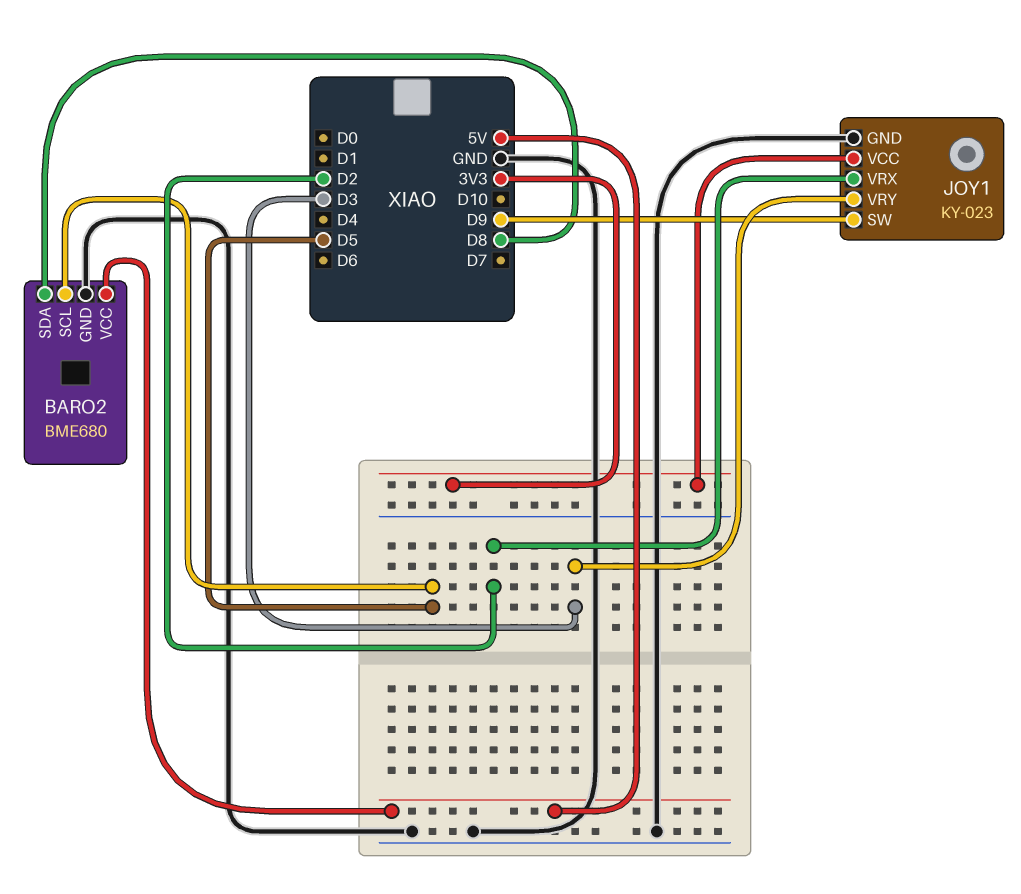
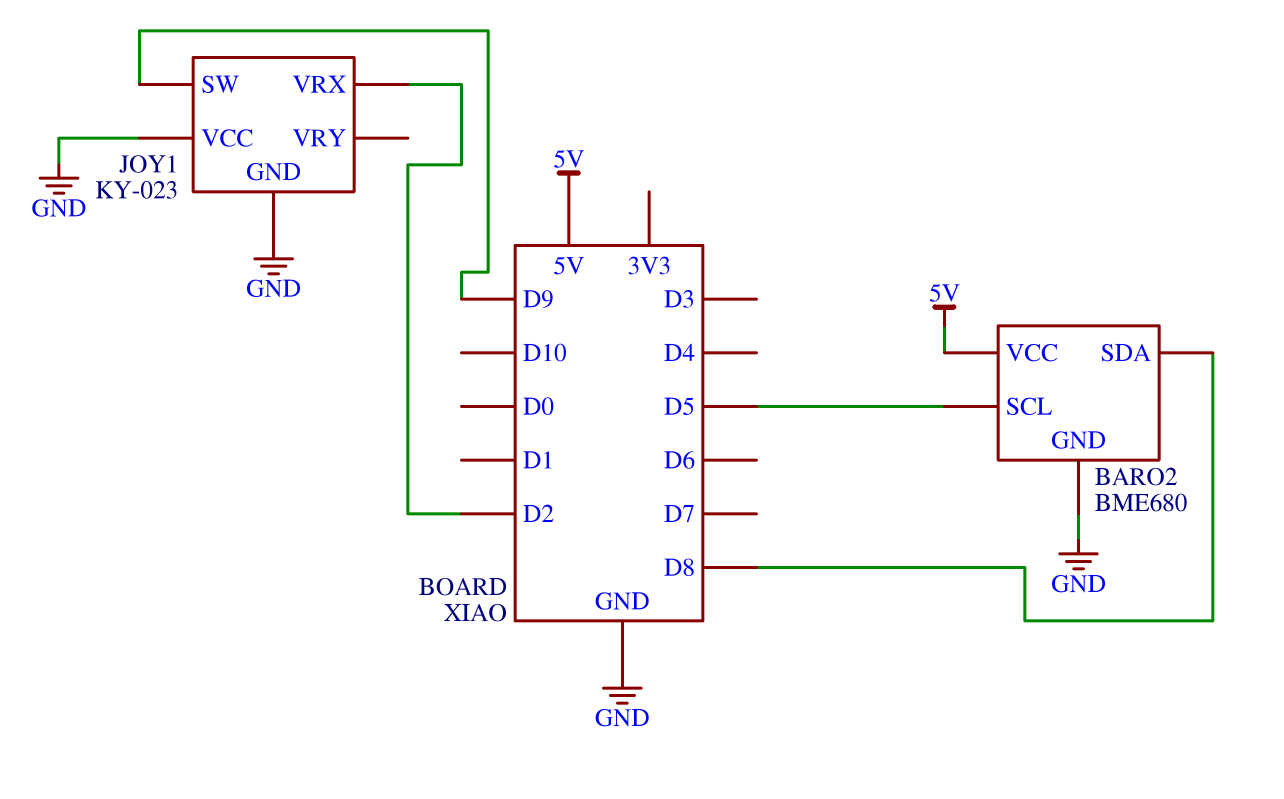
JOY1 pin VCC: 3V3 -> GND
JOY1 pin VRY: D3 -> none

